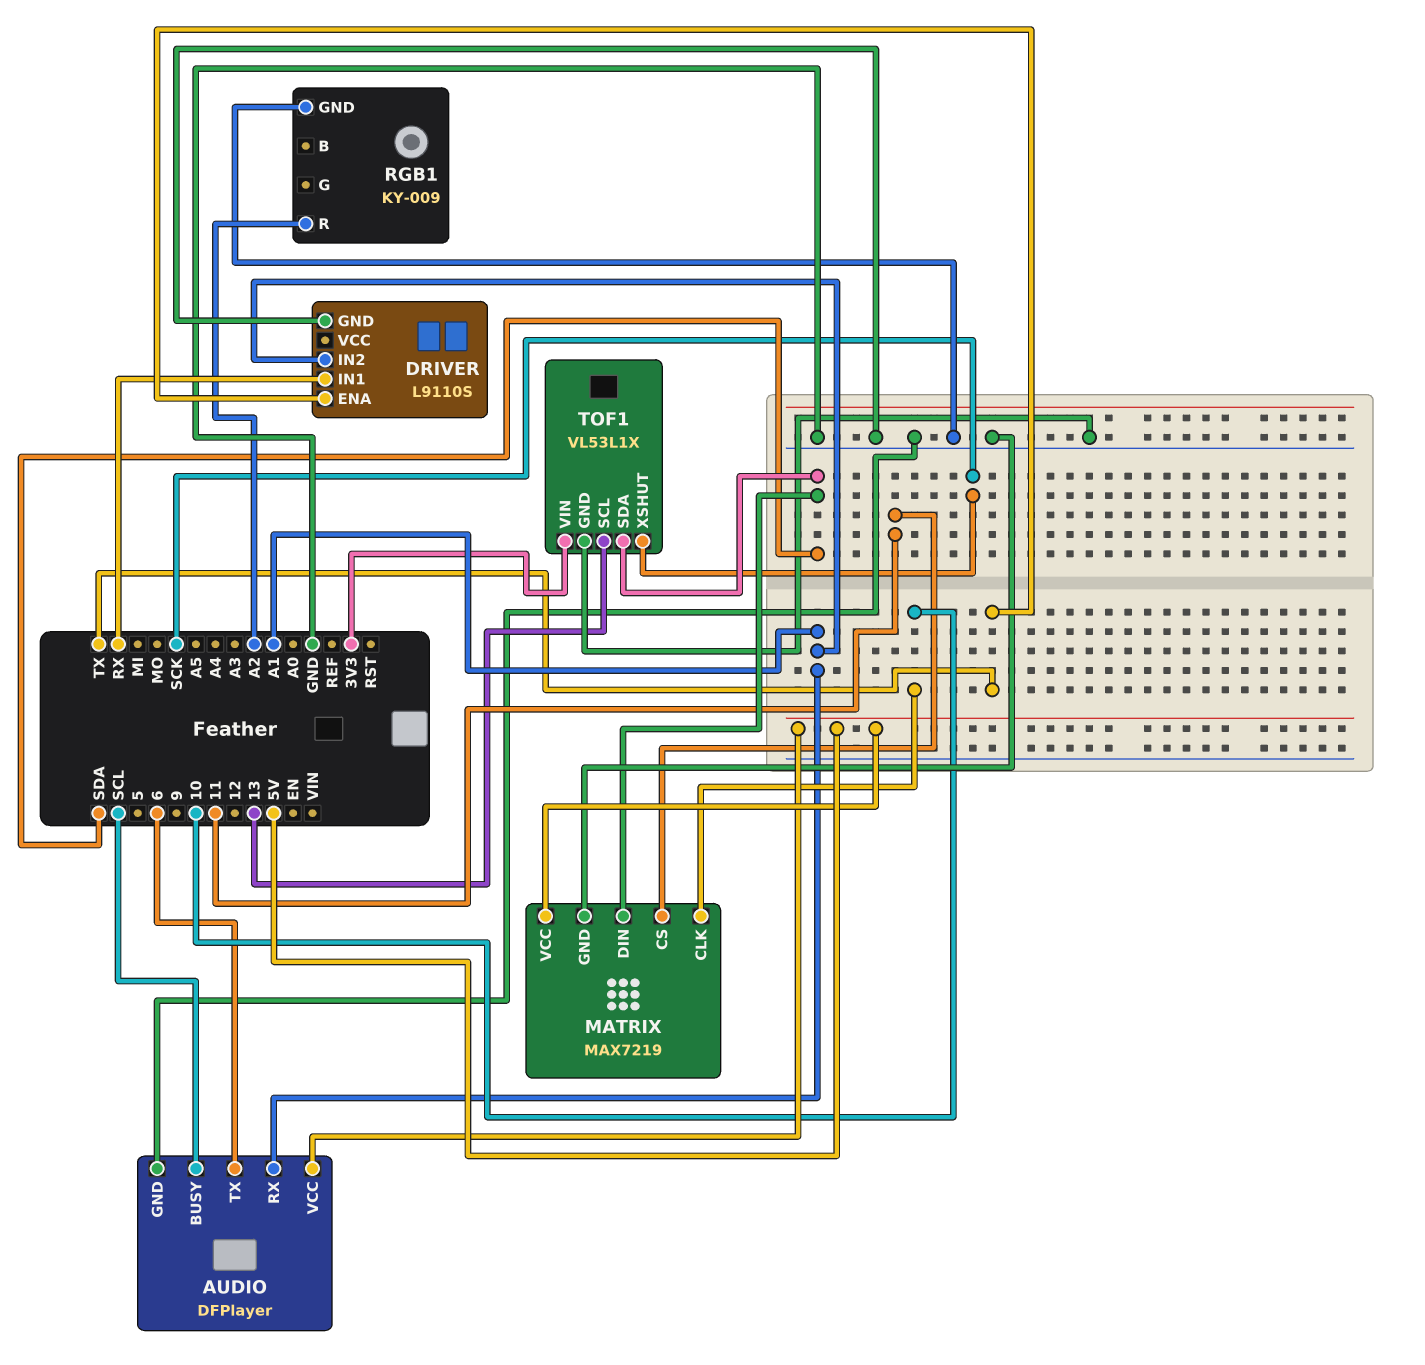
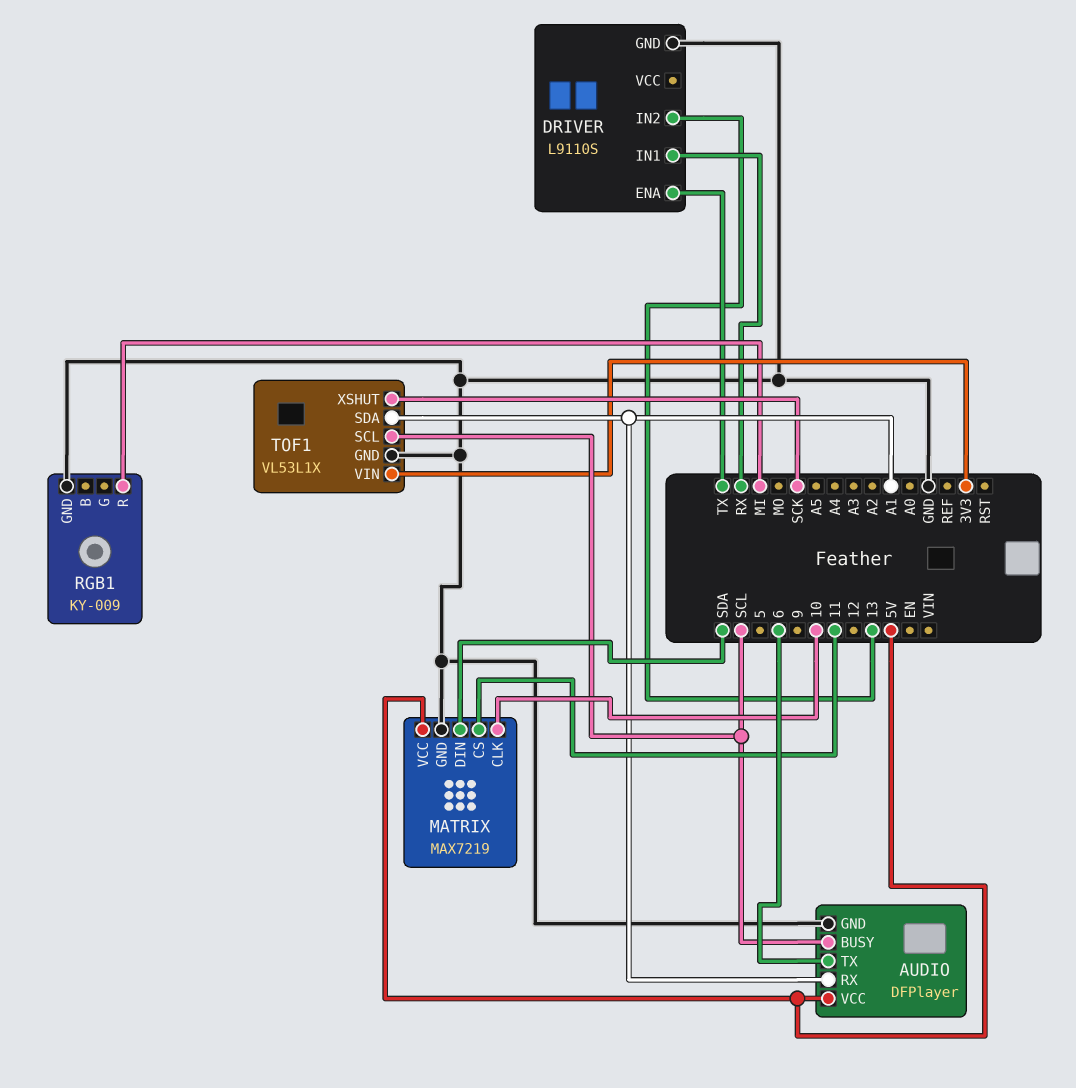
DRIVER pin IN2: A1 -> 13
RGB1 pin R: A2 -> MI
TOF1 pin SCL: 13 -> SCL
TOF1 pin SDA: SDA -> A1

